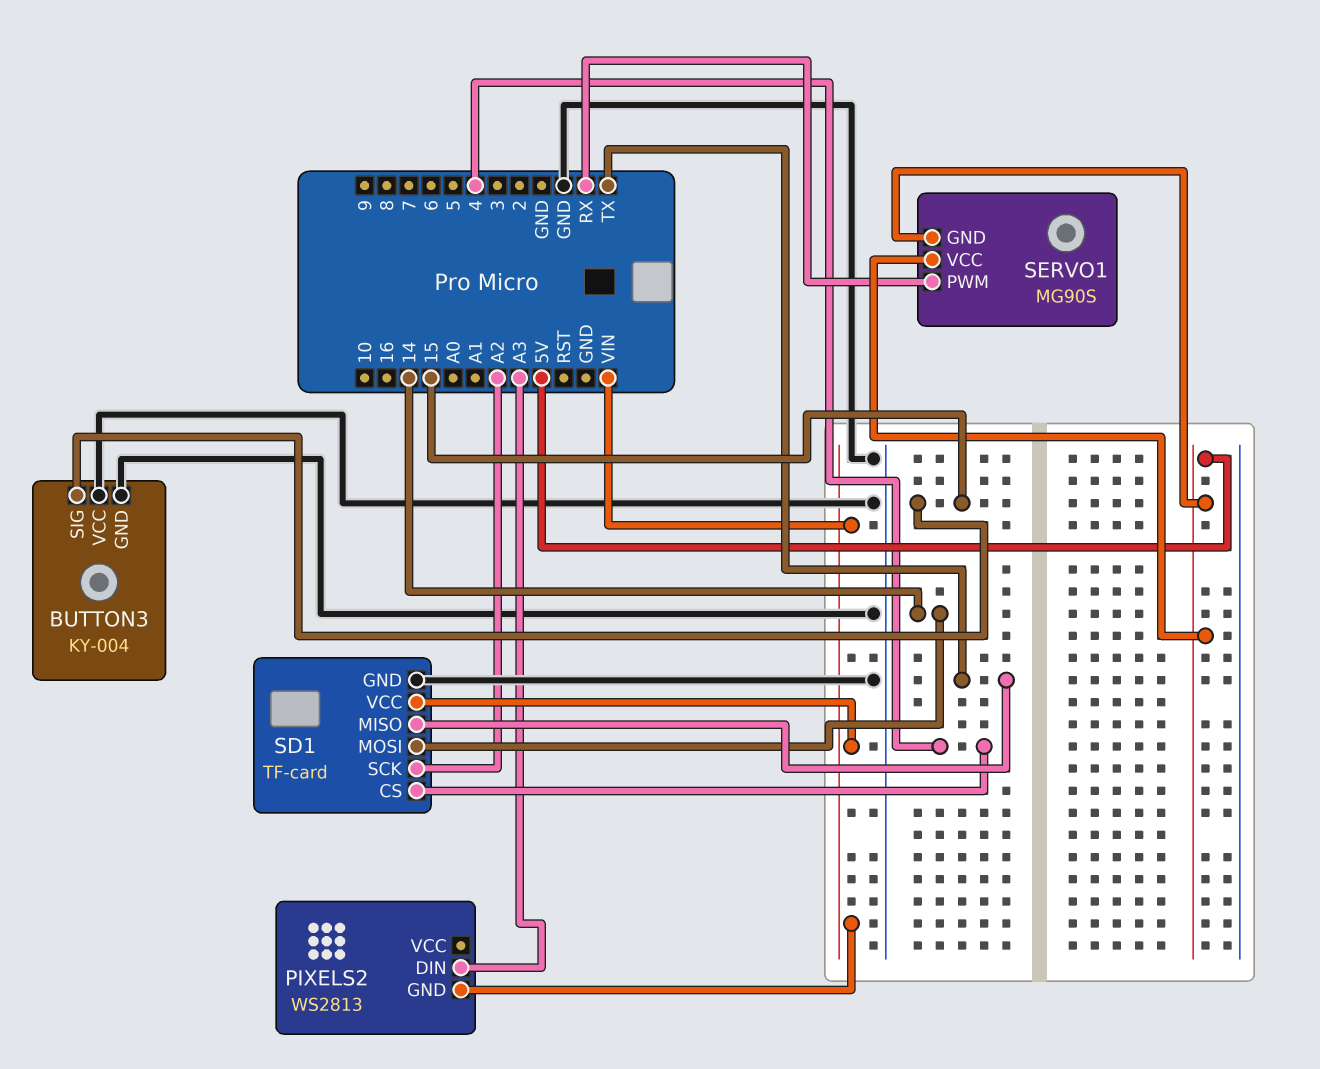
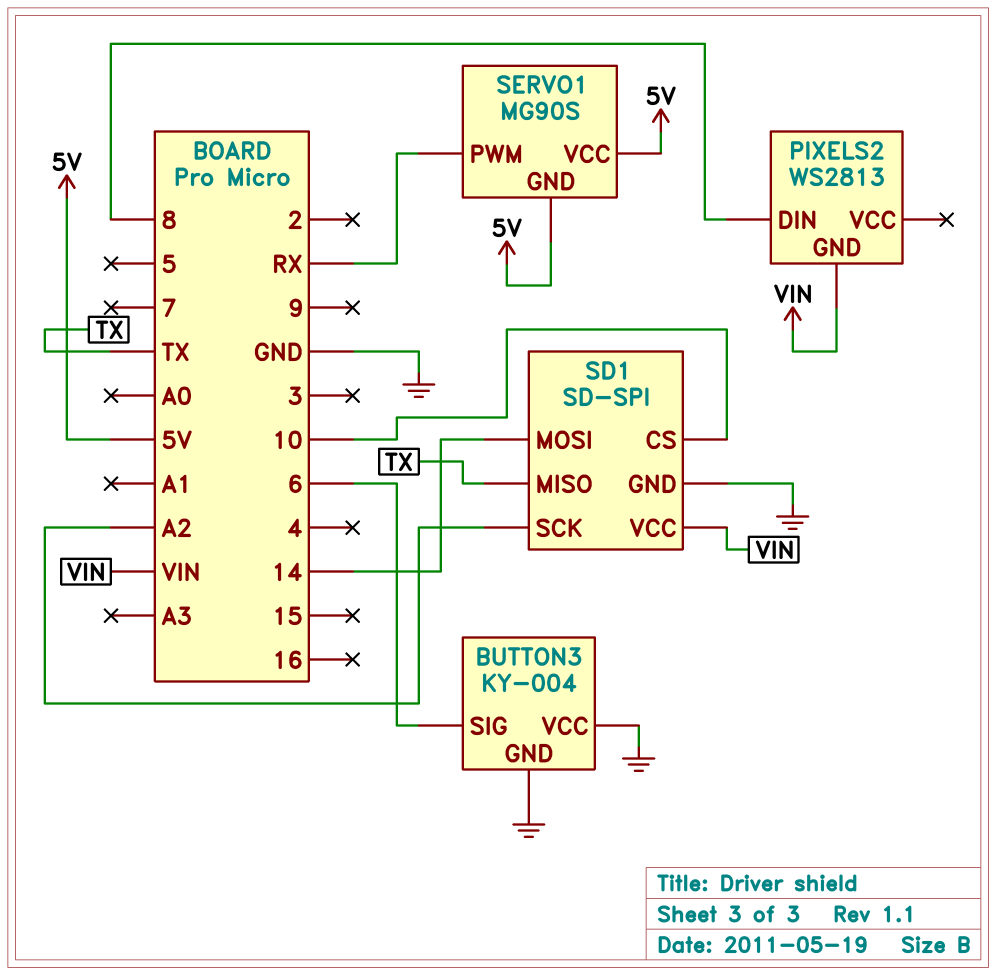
BUTTON3 pin SIG: 15 -> 6
PIXELS2 pin DIN: A3 -> 8
SD1: TF-card -> SD-SPI
SD1 pin CS: 4 -> 10

